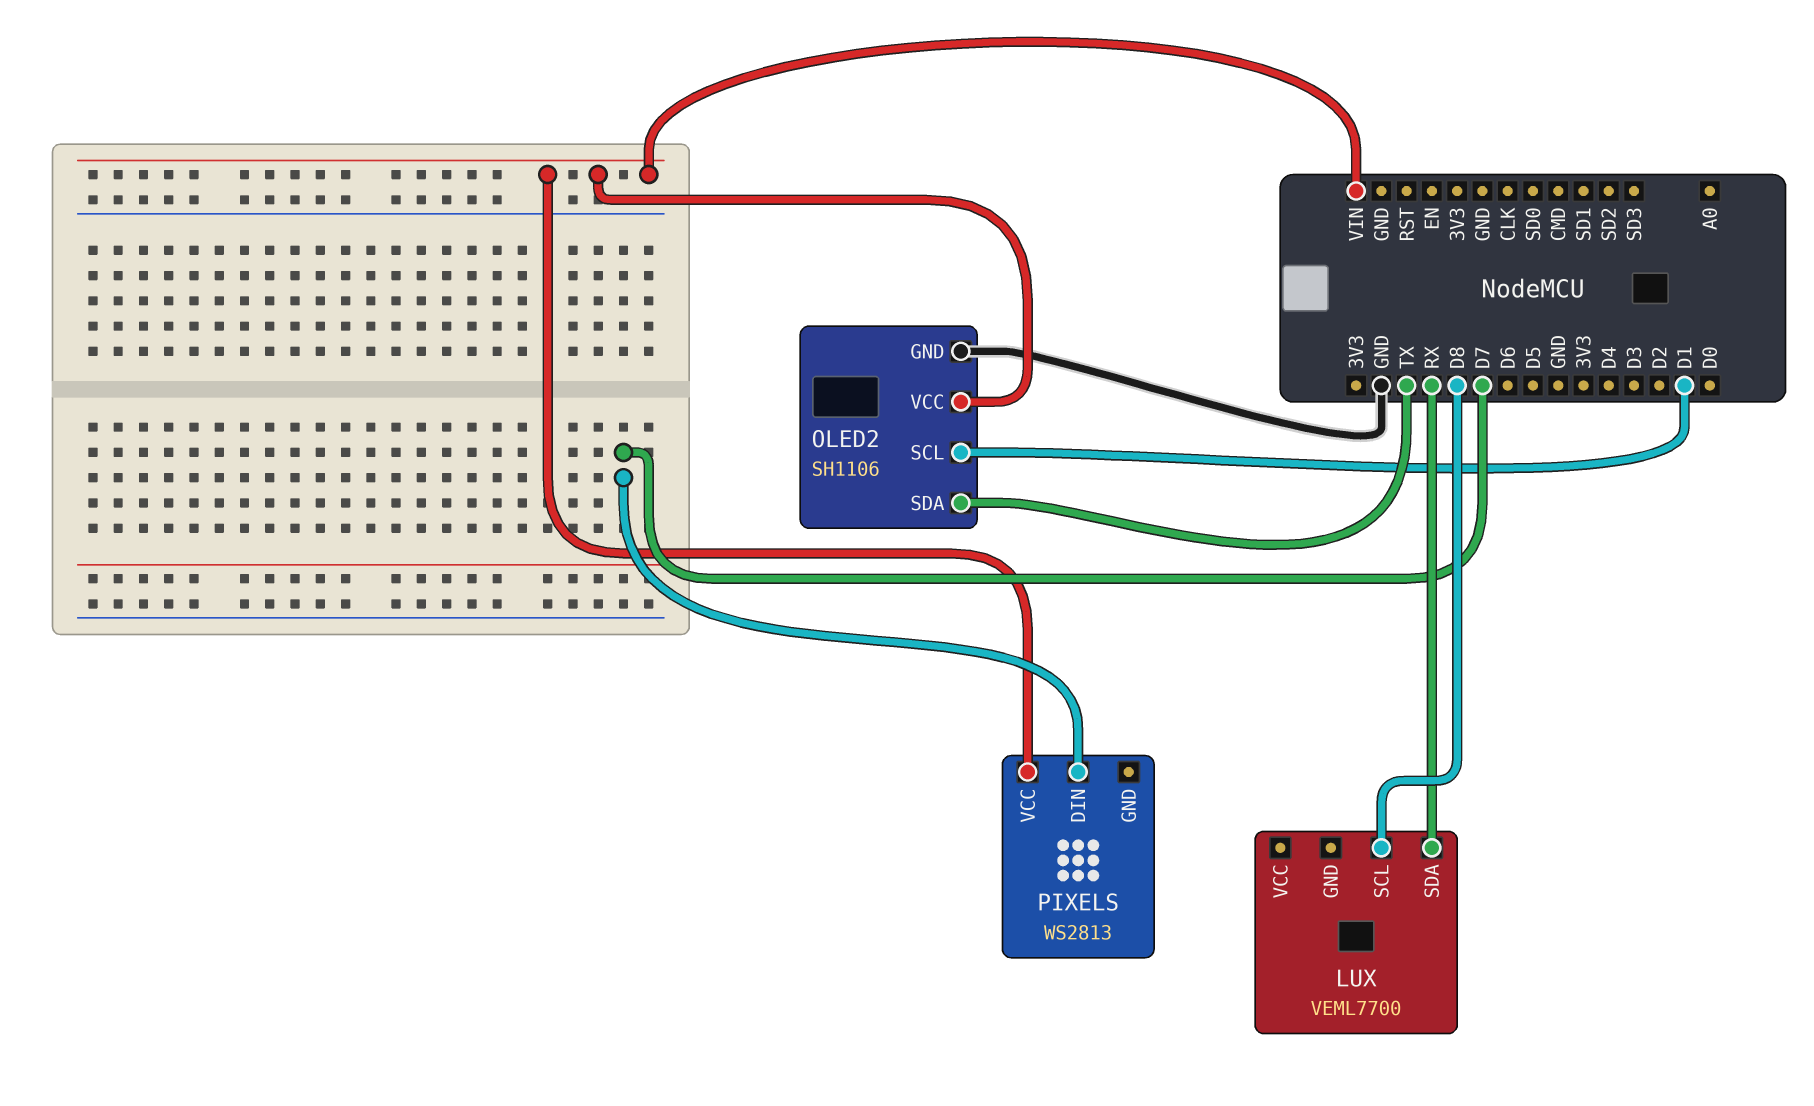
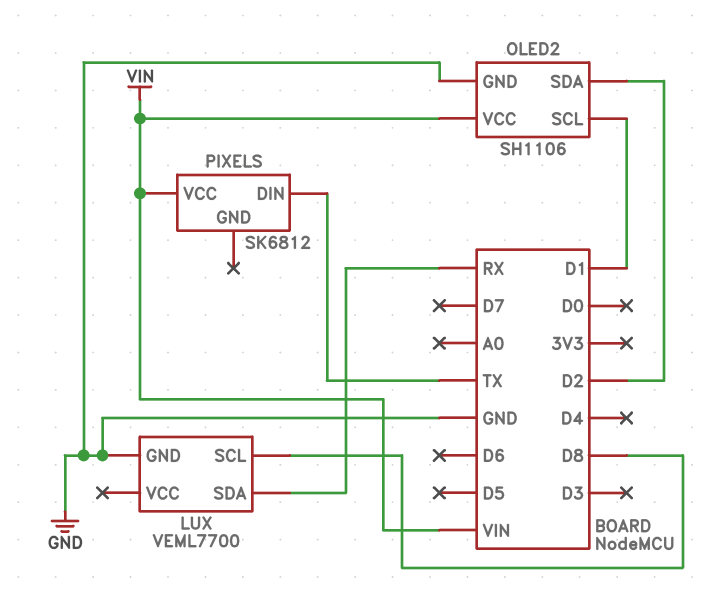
LUX pin GND: none -> GND
OLED2 pin SDA: TX -> D2
PIXELS: WS2813 -> SK6812
PIXELS pin DIN: D7 -> TX

